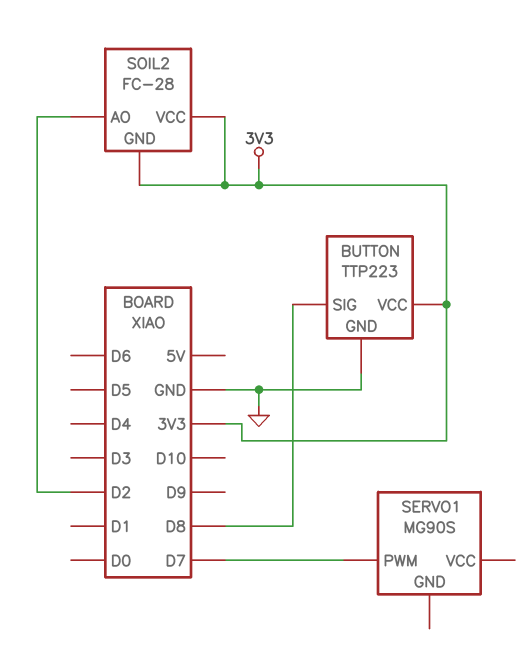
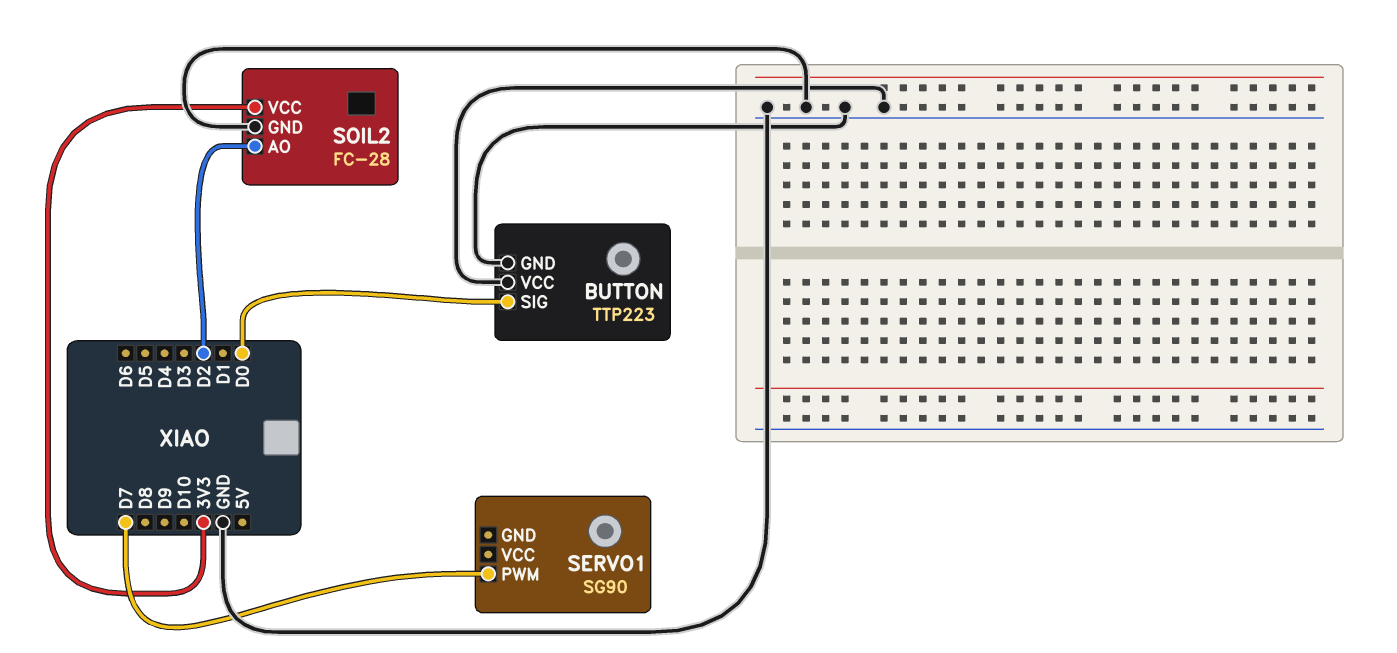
BUTTON pin SIG: D8 -> D0
BUTTON pin VCC: 3V3 -> GND
SERVO1: MG90S -> SG90
SOIL2 pin GND: 3V3 -> GND

